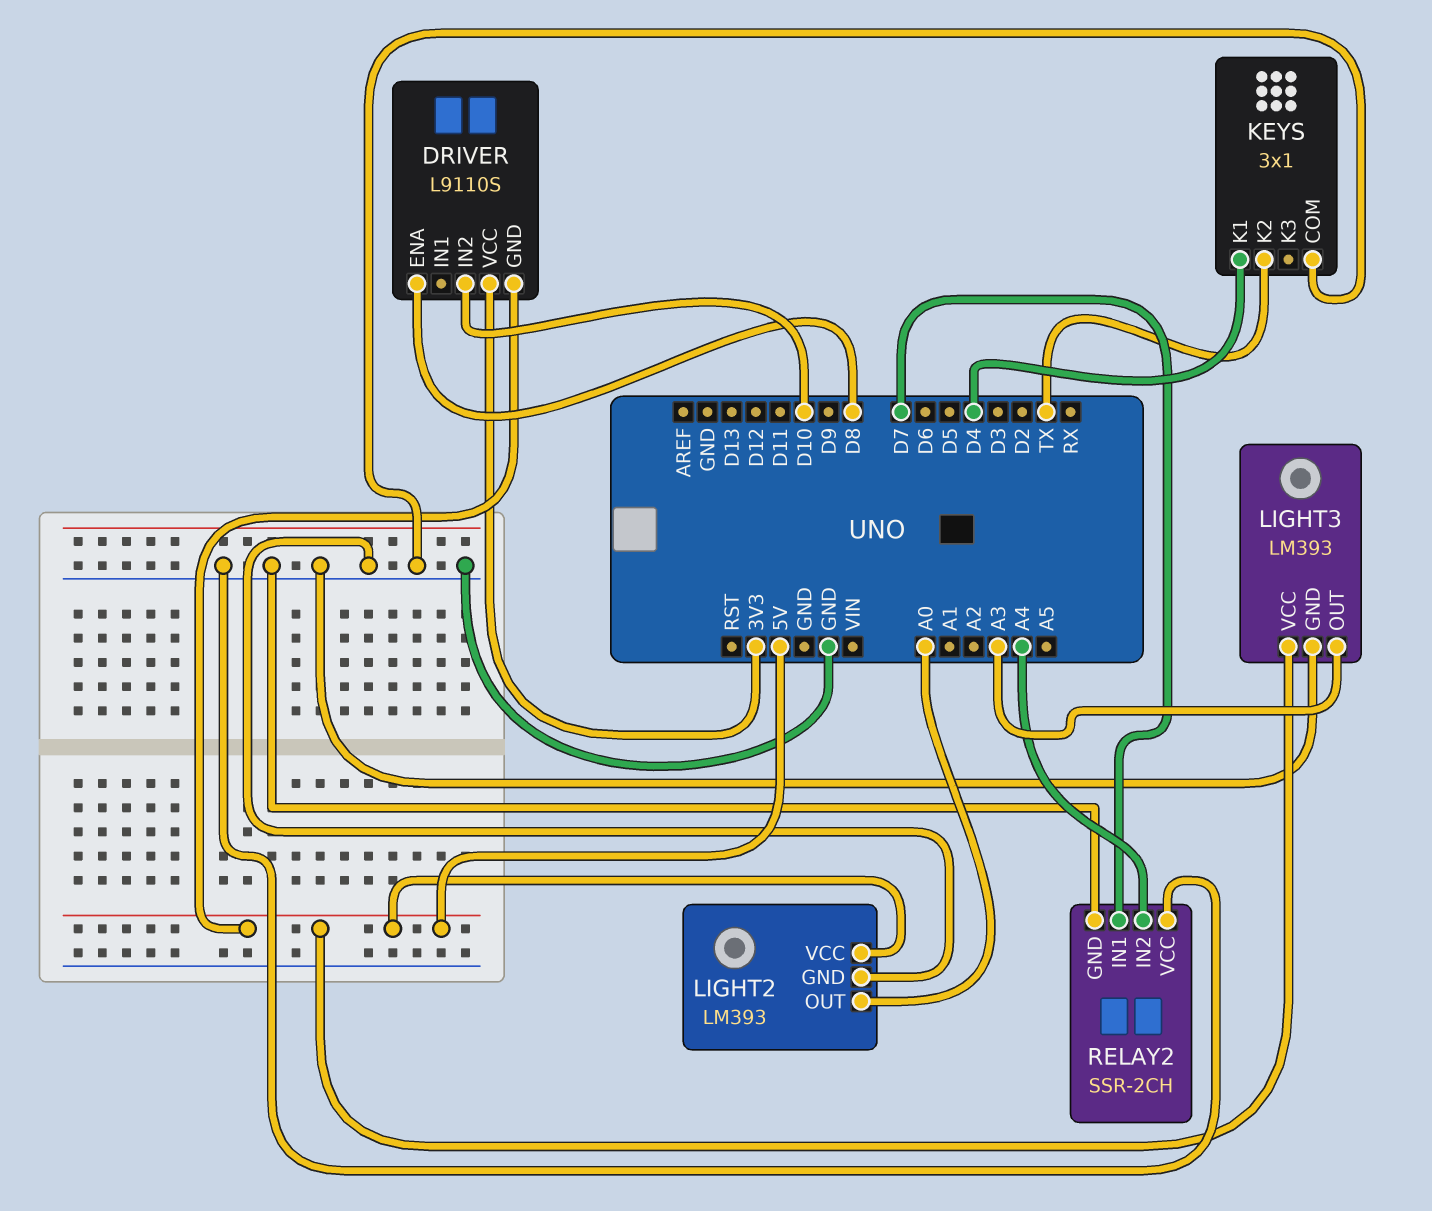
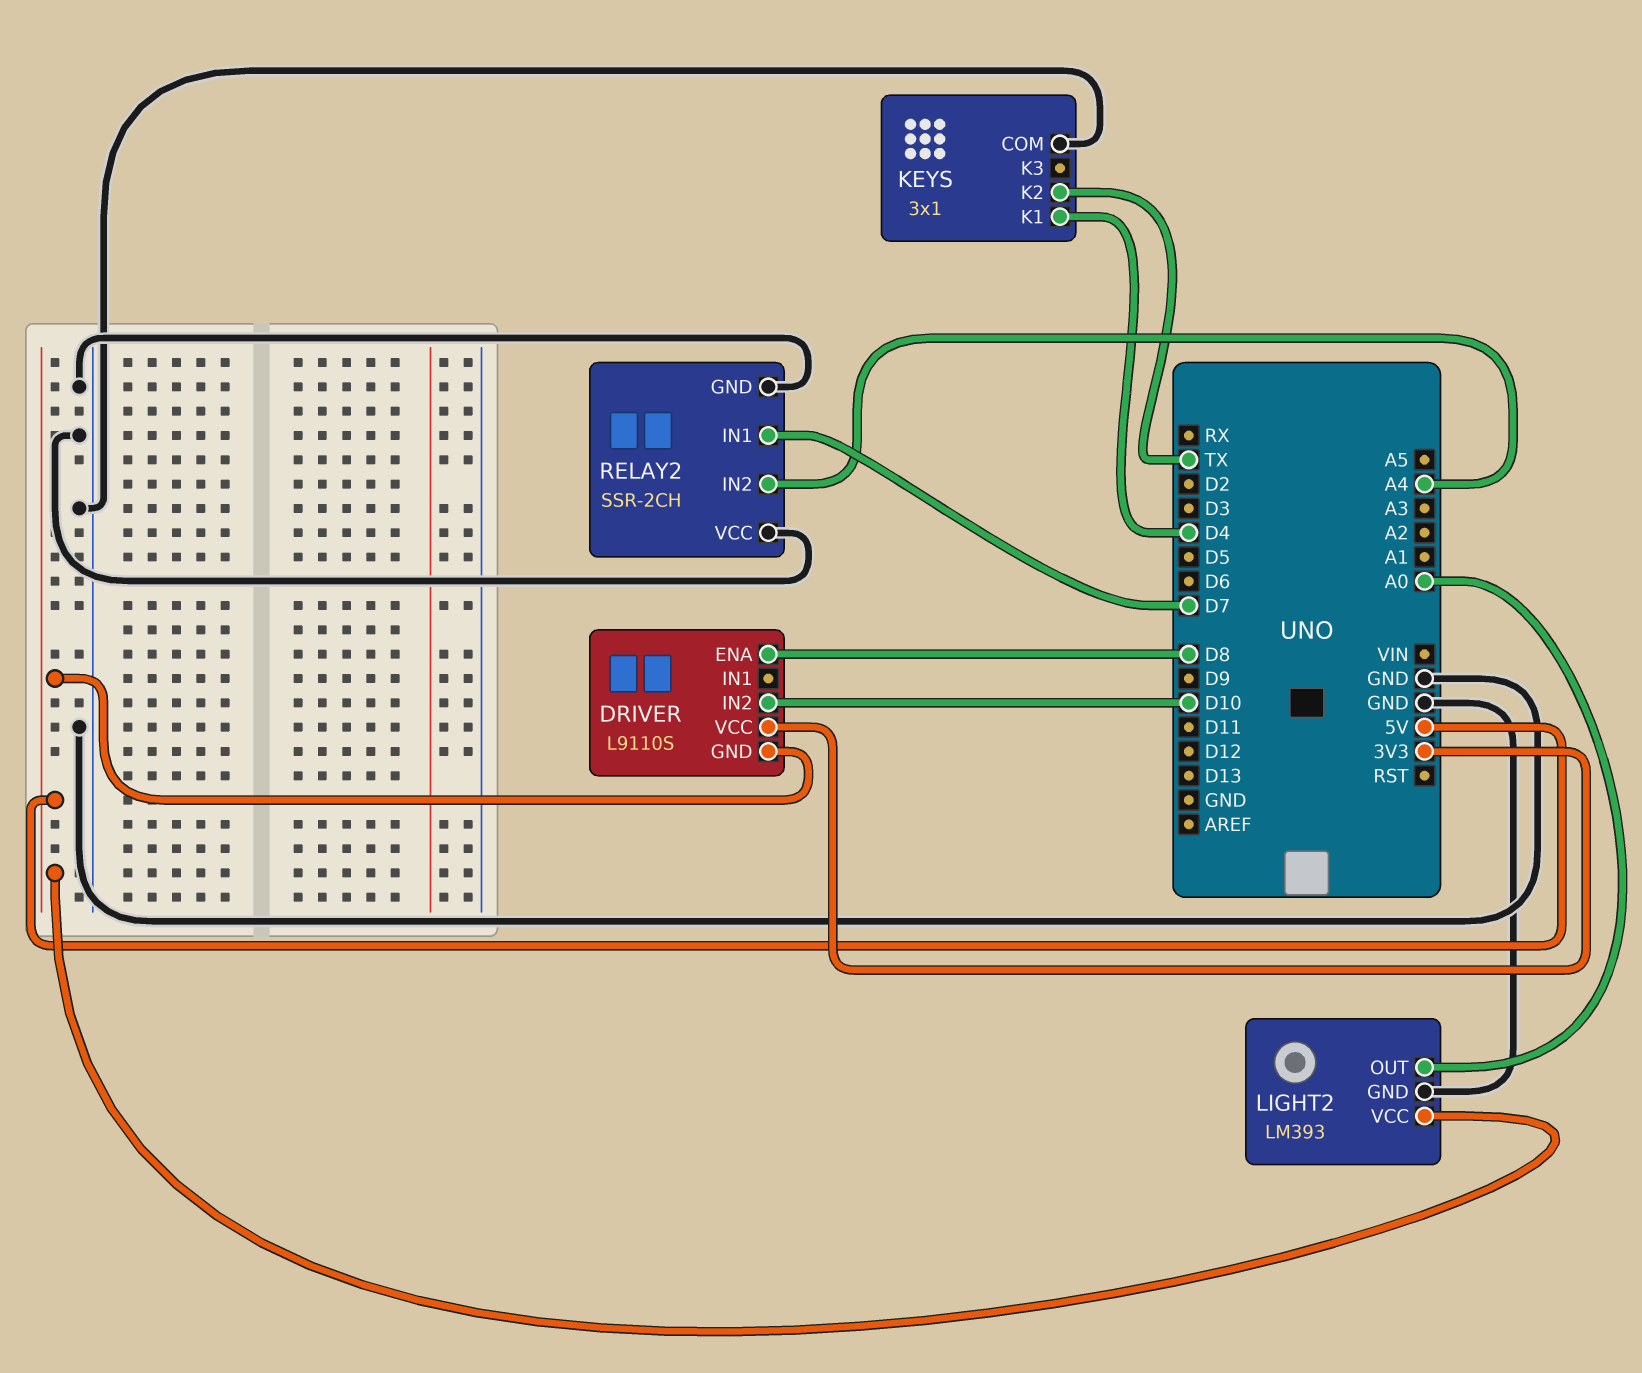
LIGHT3: LM393 -> none
LIGHT3 pin GND: GND -> none
LIGHT3 pin OUT: A3 -> none
LIGHT3 pin VCC: 5V -> none

